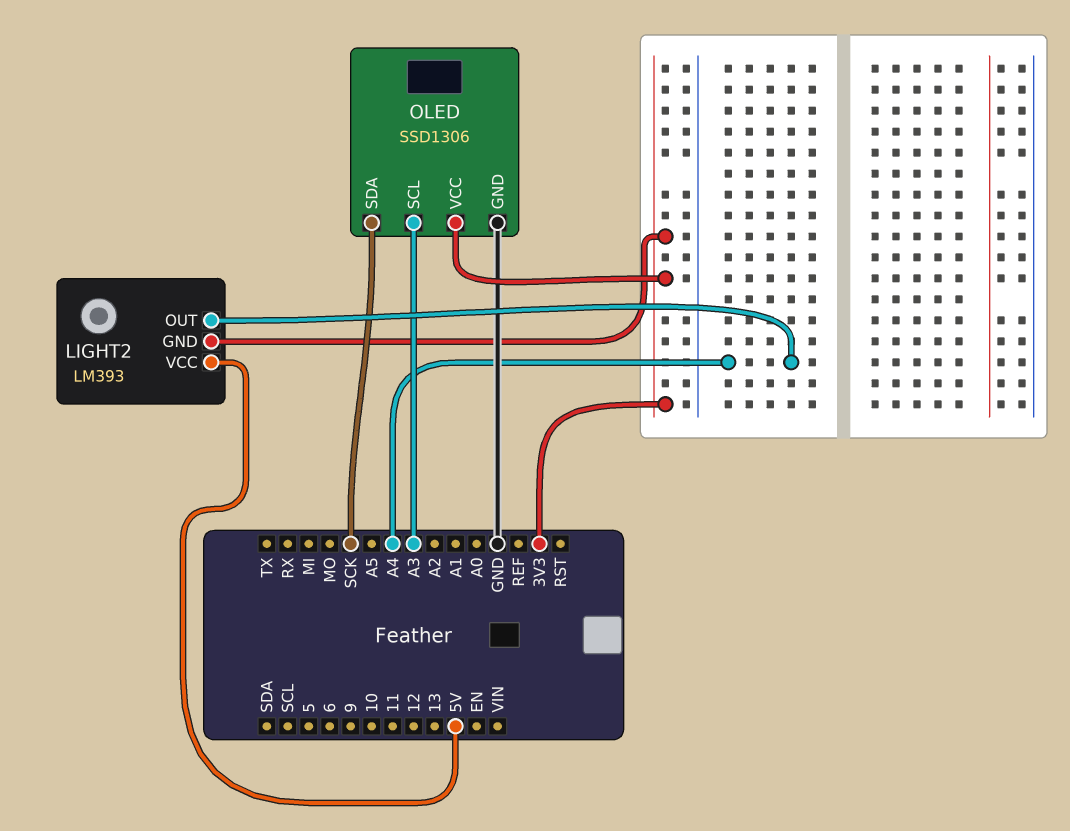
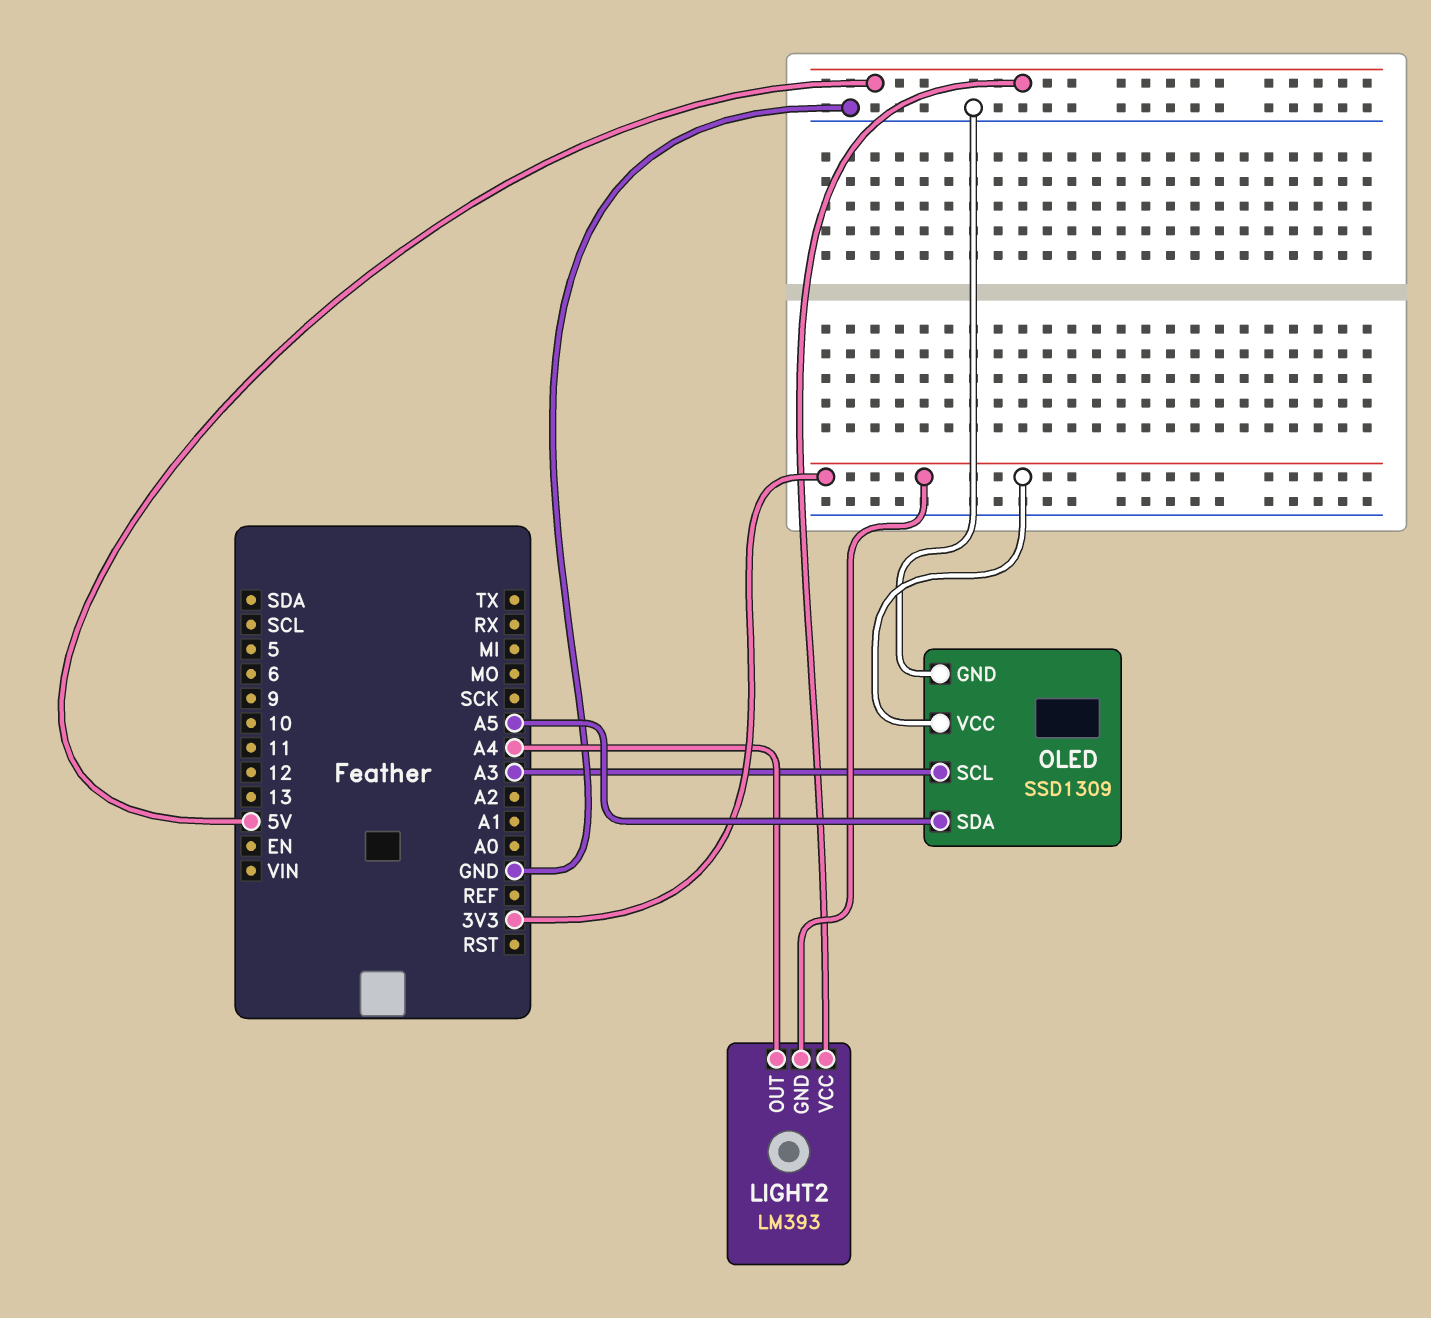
OLED: SSD1306 -> SSD1309
OLED pin SDA: SCK -> A5

